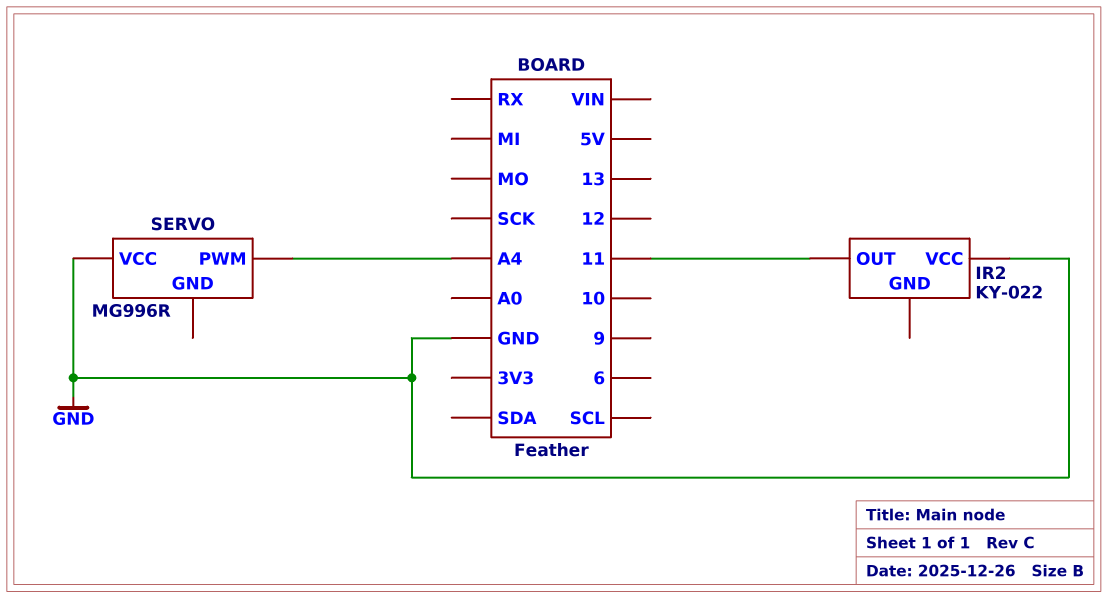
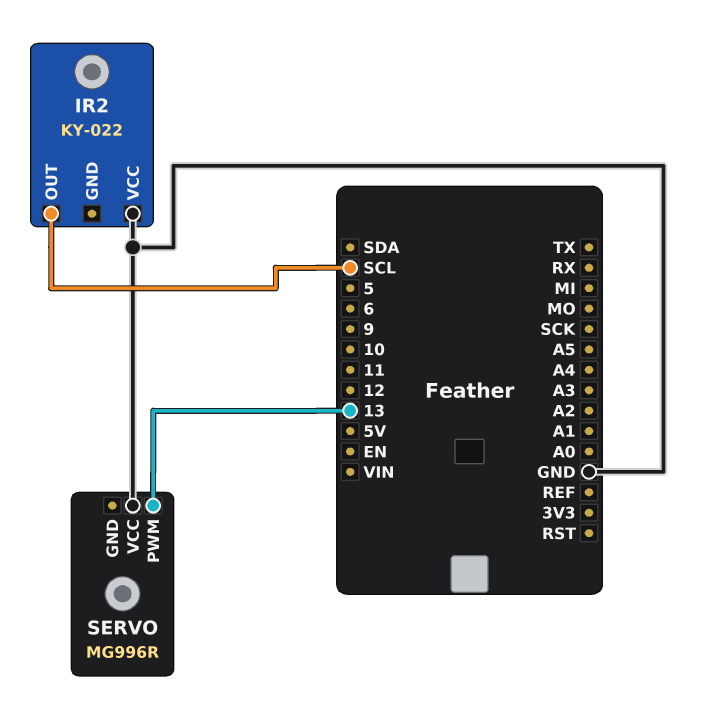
IR2 pin OUT: 11 -> SCL
SERVO pin PWM: A4 -> 13

